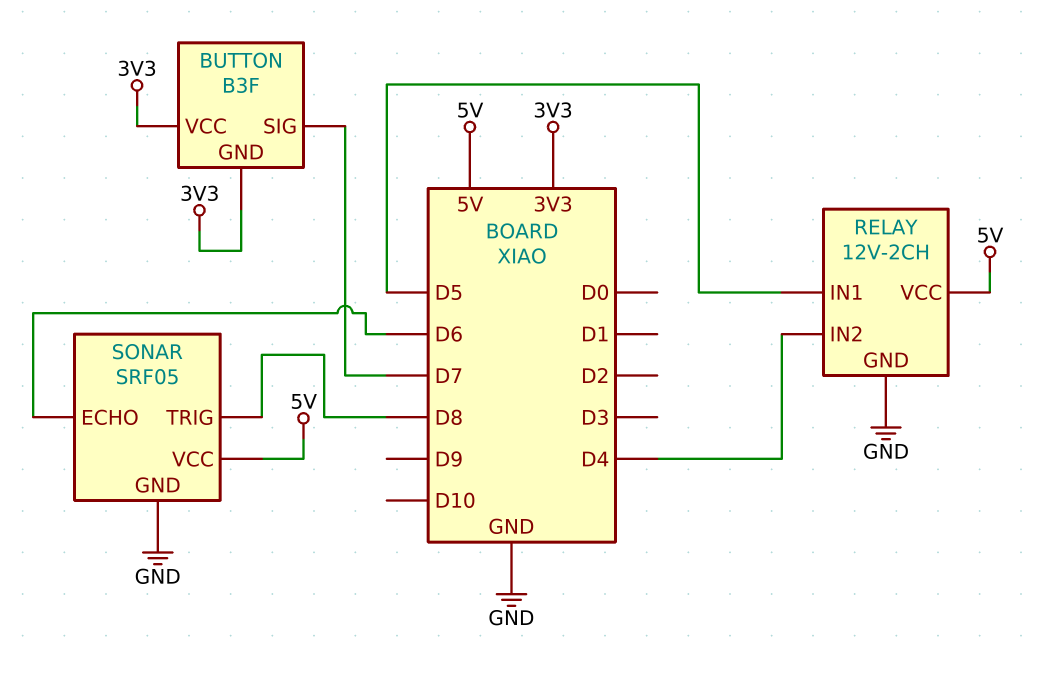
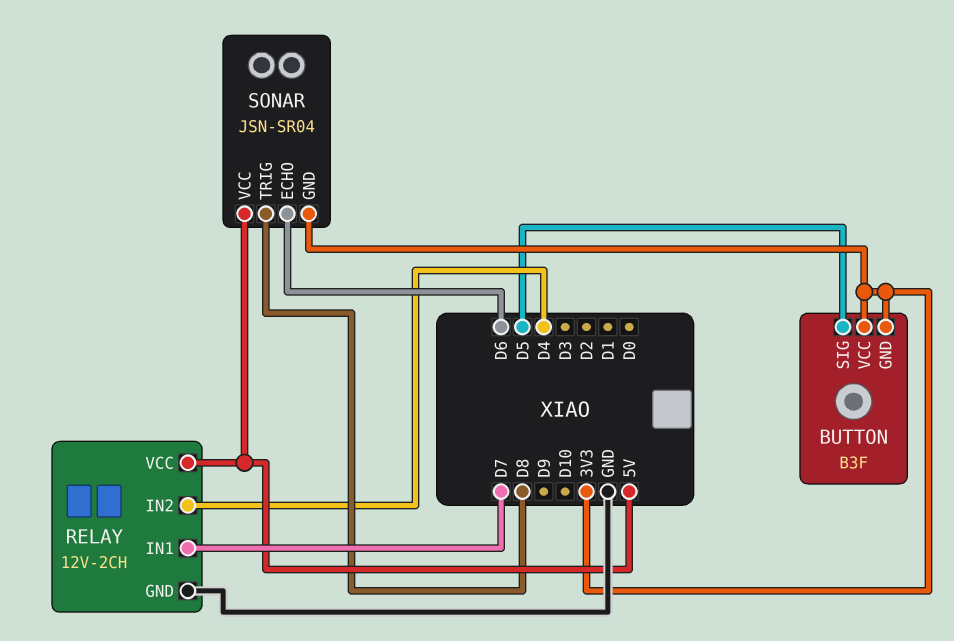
BUTTON pin SIG: D7 -> D5
RELAY pin IN1: D5 -> D7
SONAR: SRF05 -> JSN-SR04
SONAR pin GND: GND -> 3V3

